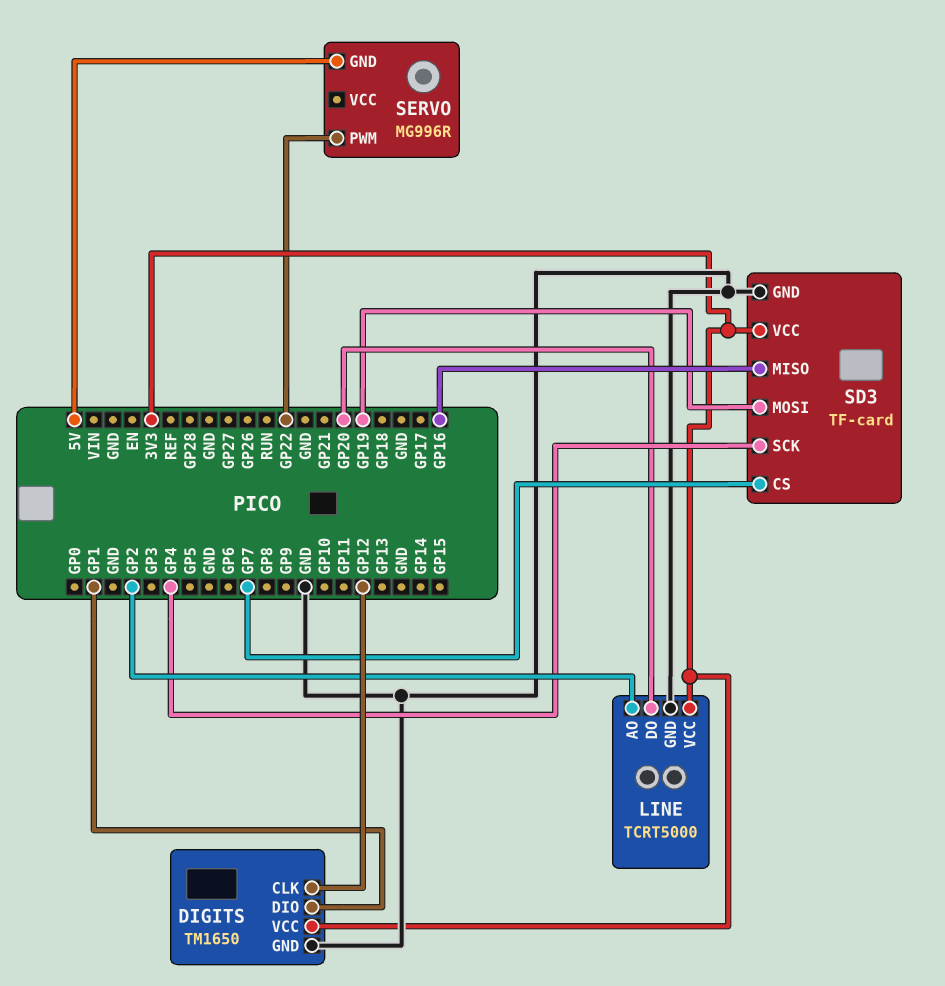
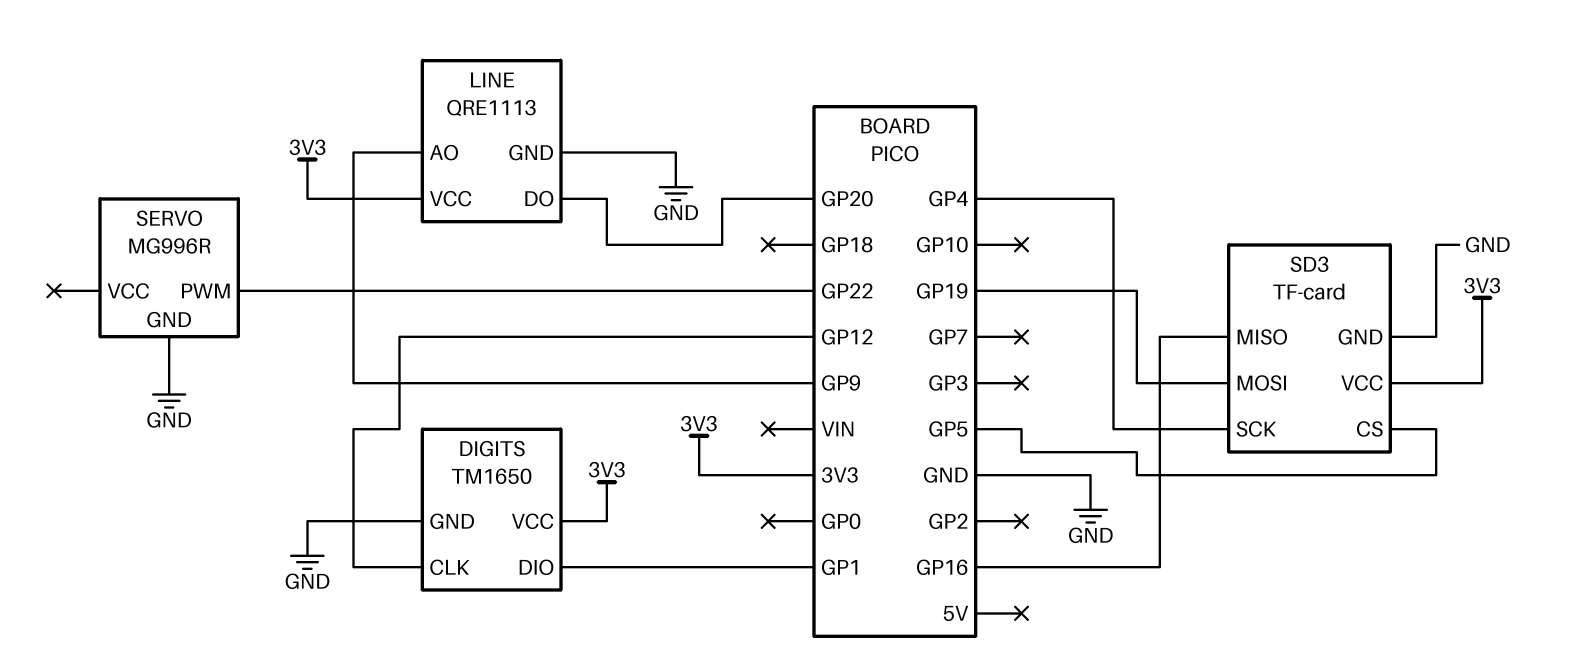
LINE: TCRT5000 -> QRE1113
LINE pin AO: GP2 -> GP9
SD3 pin CS: GP7 -> GP5
SERVO pin GND: 5V -> GND

